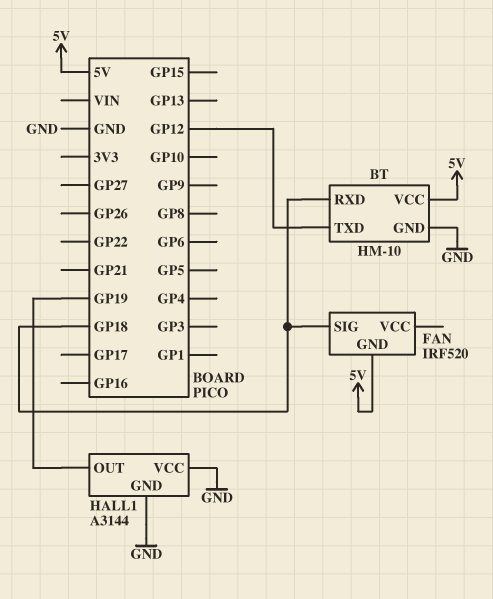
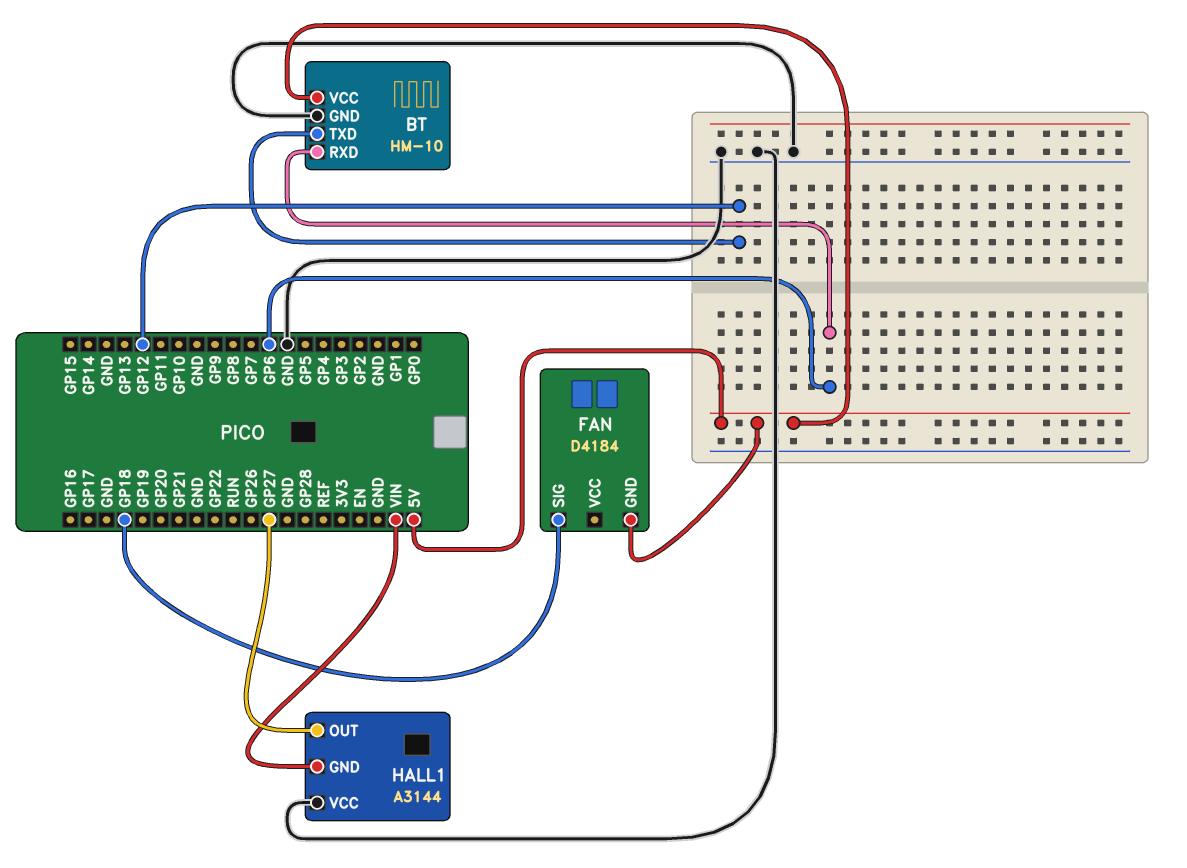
BT pin RXD: GP18 -> GP6
FAN: IRF520 -> D4184
HALL1 pin GND: GND -> VIN
HALL1 pin OUT: GP19 -> GP27

